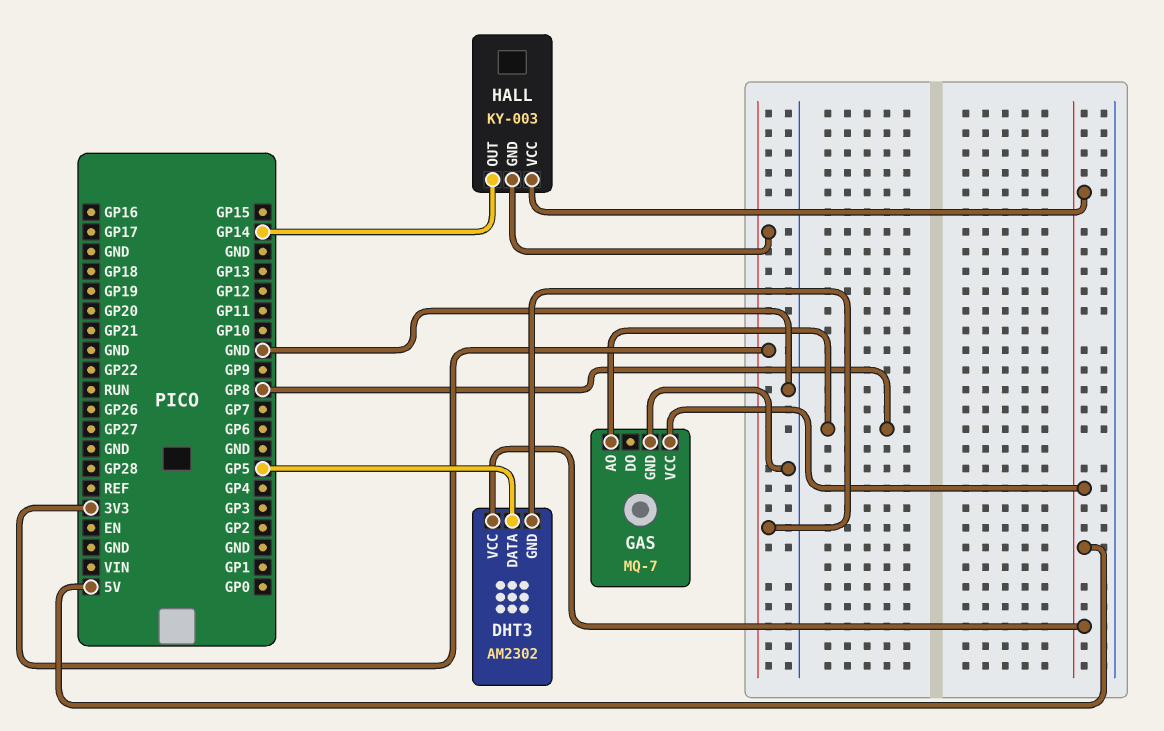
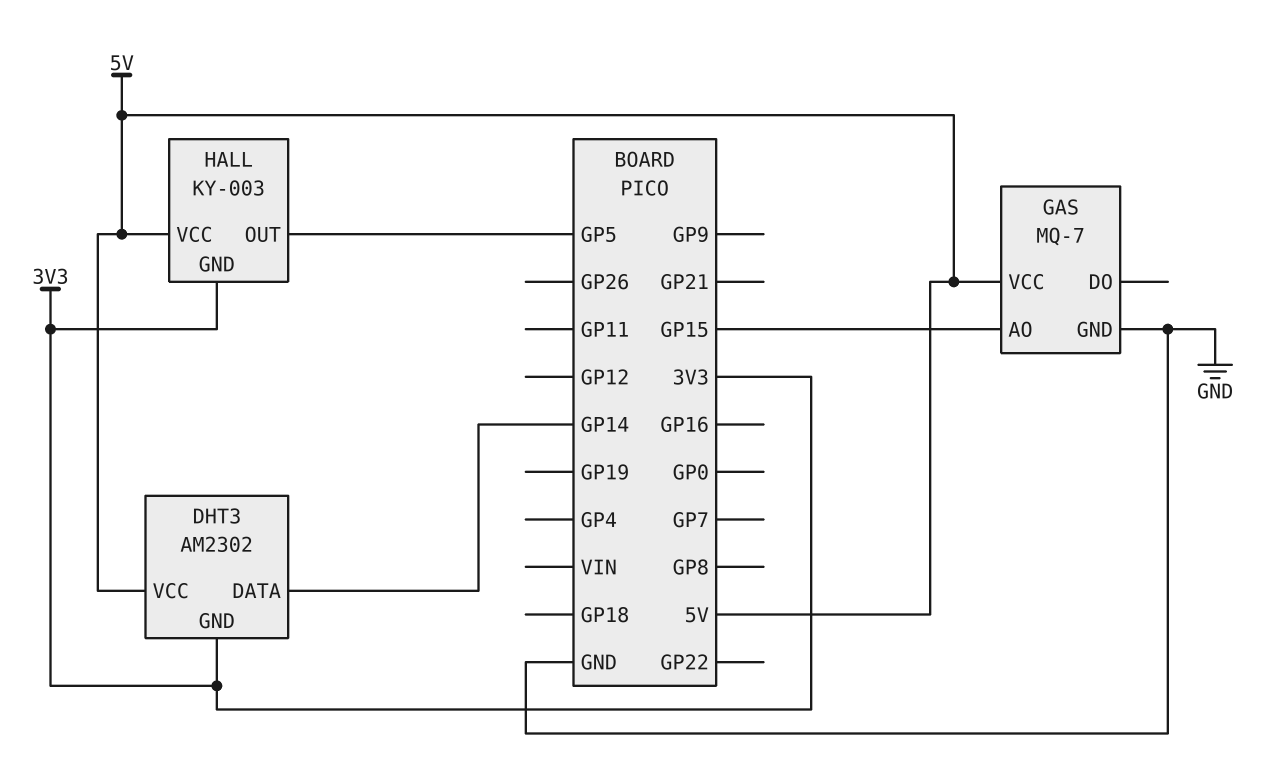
DHT3 pin DATA: GP5 -> GP14
GAS pin AO: GP8 -> GP15
HALL pin OUT: GP14 -> GP5

